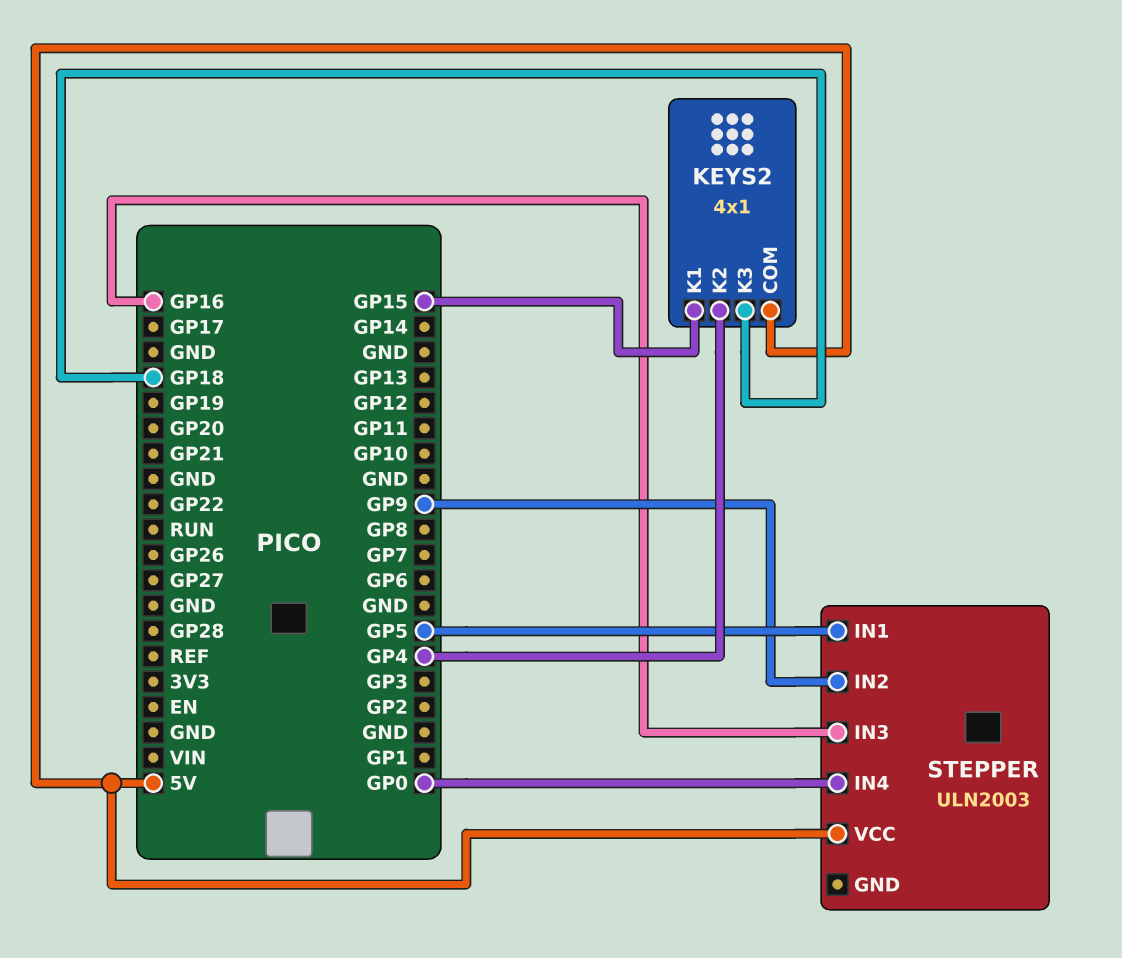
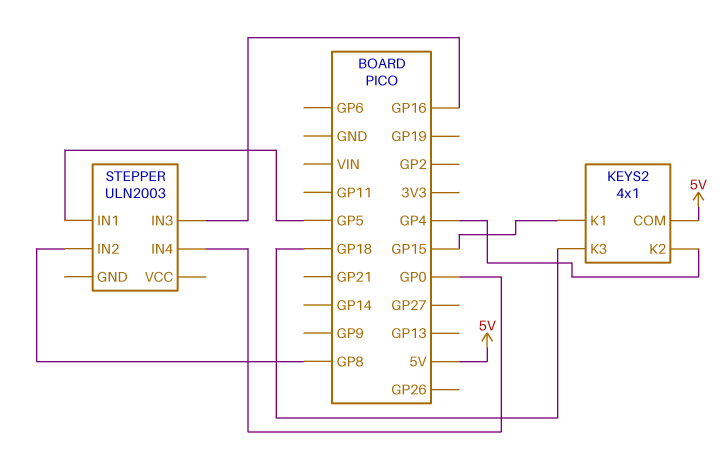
STEPPER pin IN2: GP9 -> GP8
STEPPER pin VCC: 5V -> none

